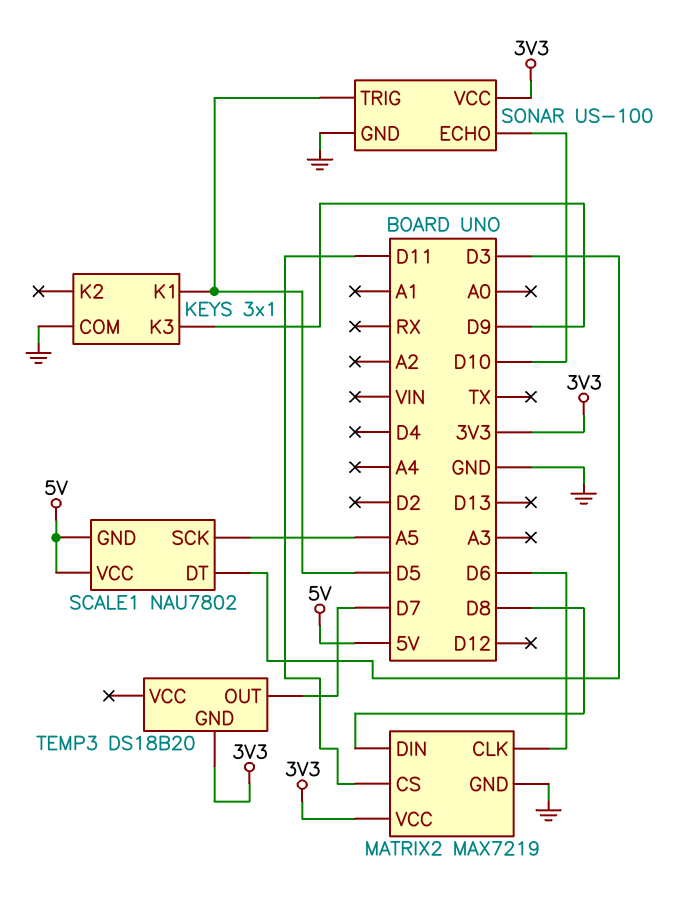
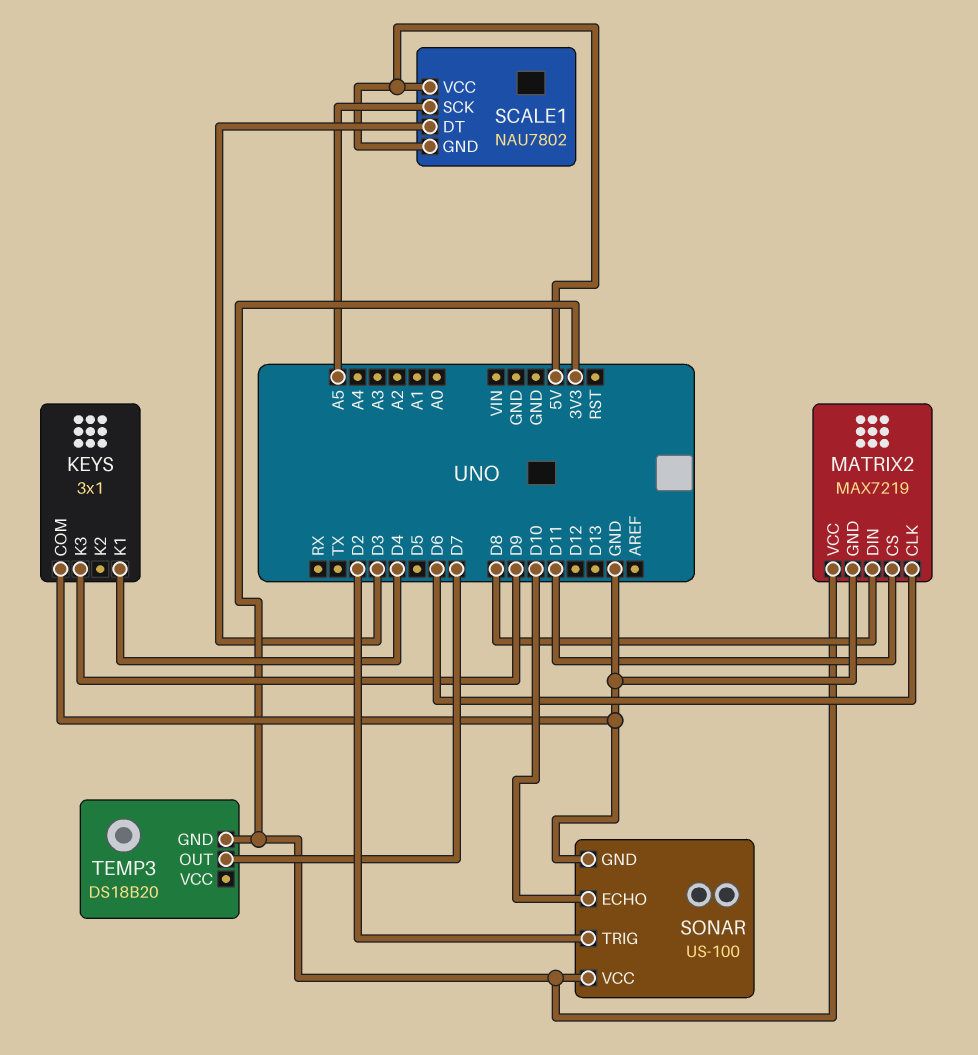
KEYS pin K1: D5 -> D4
SONAR pin TRIG: D5 -> D2

